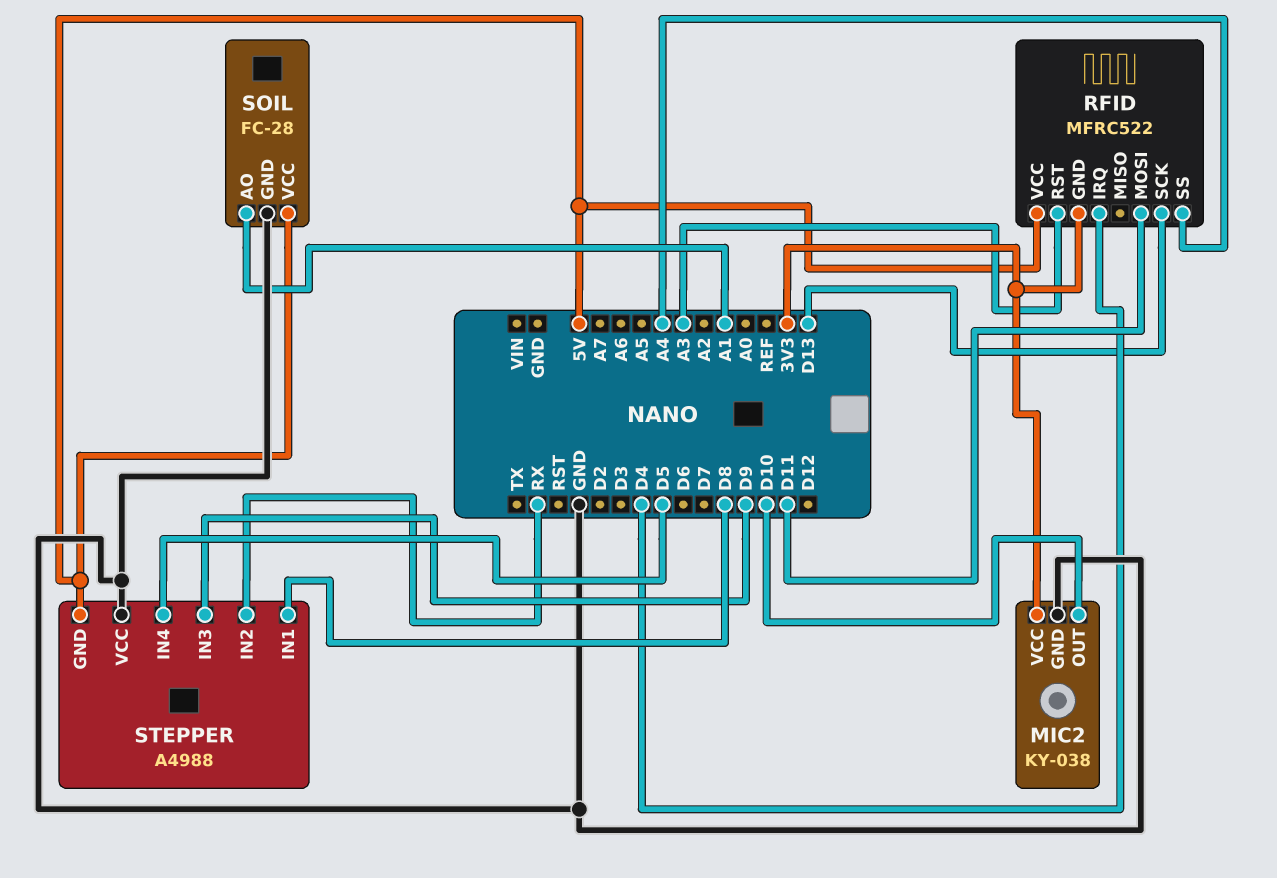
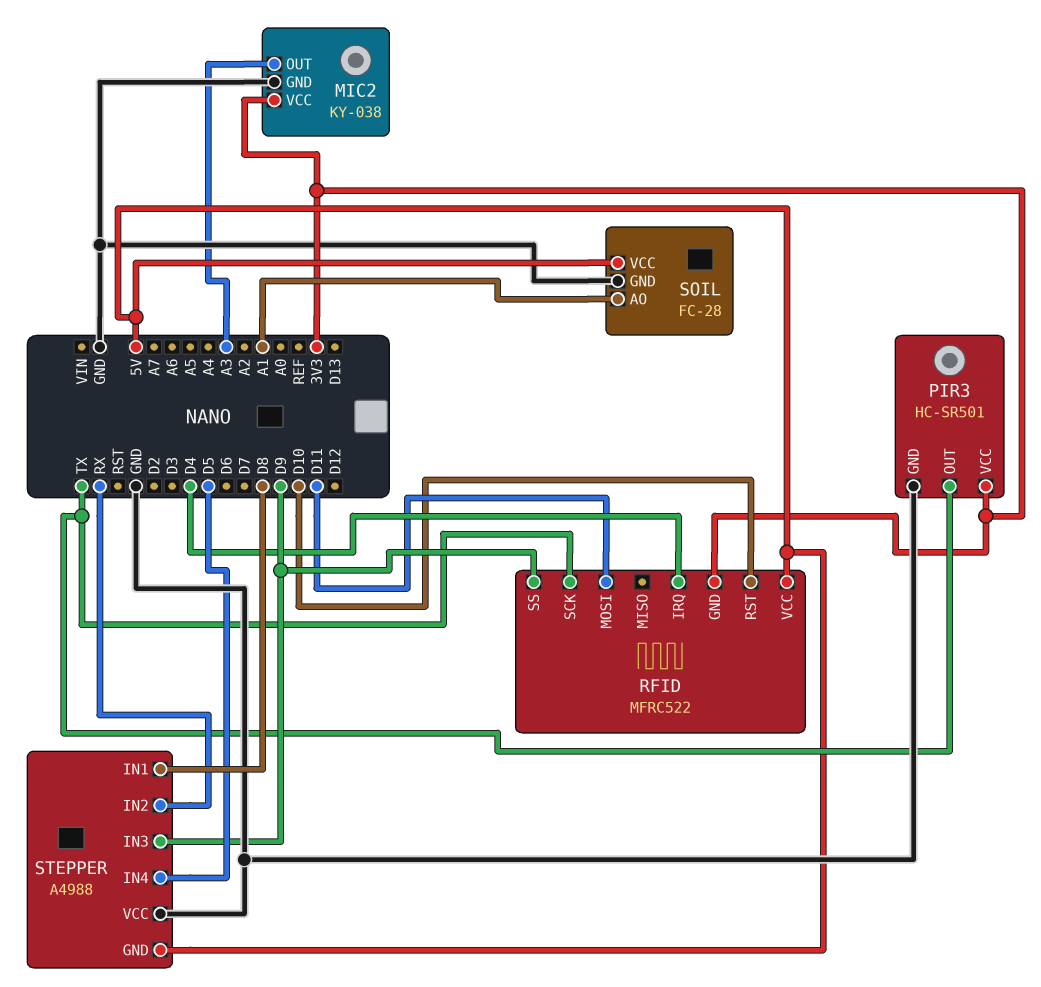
MIC2 pin OUT: D10 -> A3
PIR3: none -> HC-SR501
PIR3 pin GND: none -> GND
PIR3 pin OUT: none -> TX
PIR3 pin VCC: none -> 3V3
RFID pin RST: A3 -> D10
RFID pin SCK: D13 -> TX
RFID pin SS: A4 -> D9

